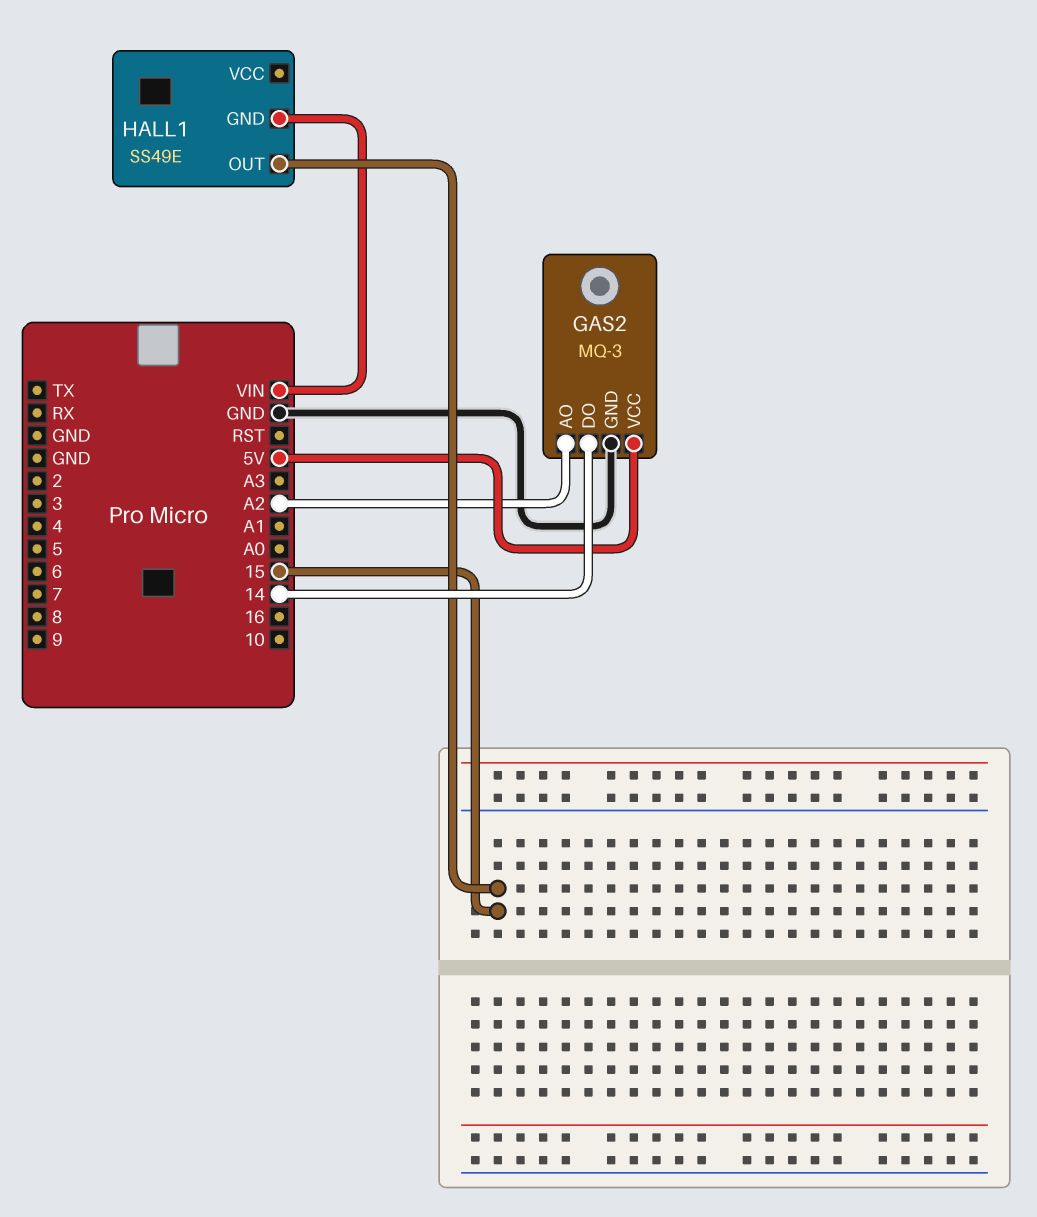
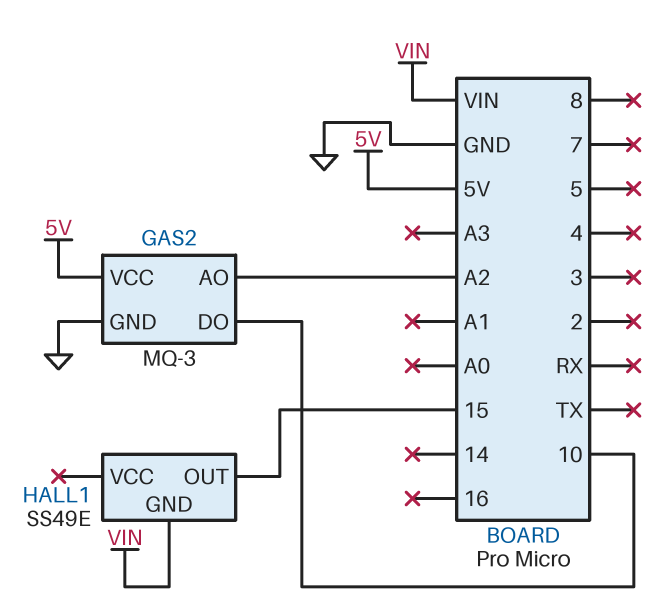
GAS2 pin DO: 14 -> 10

